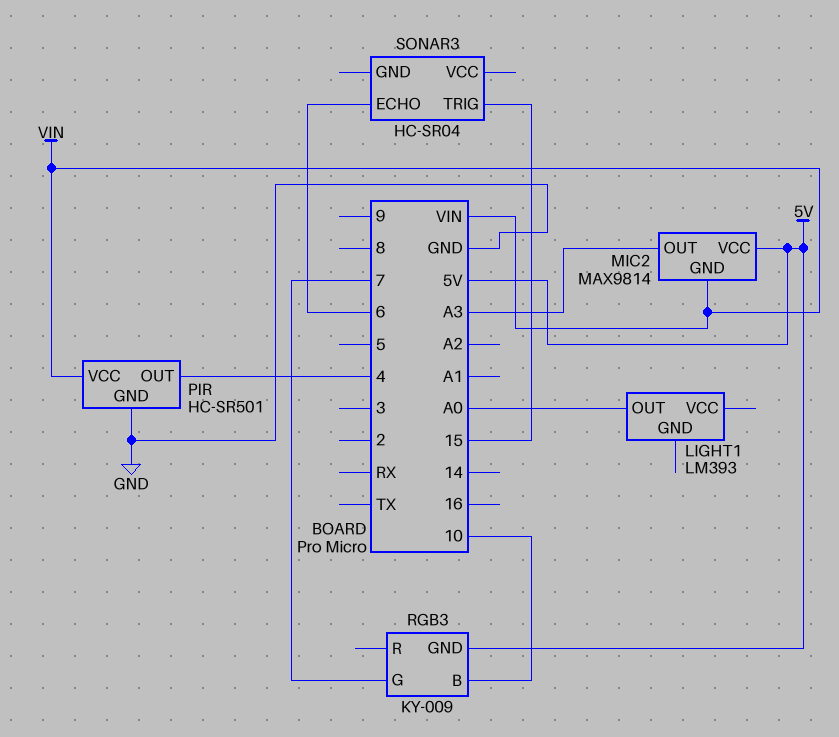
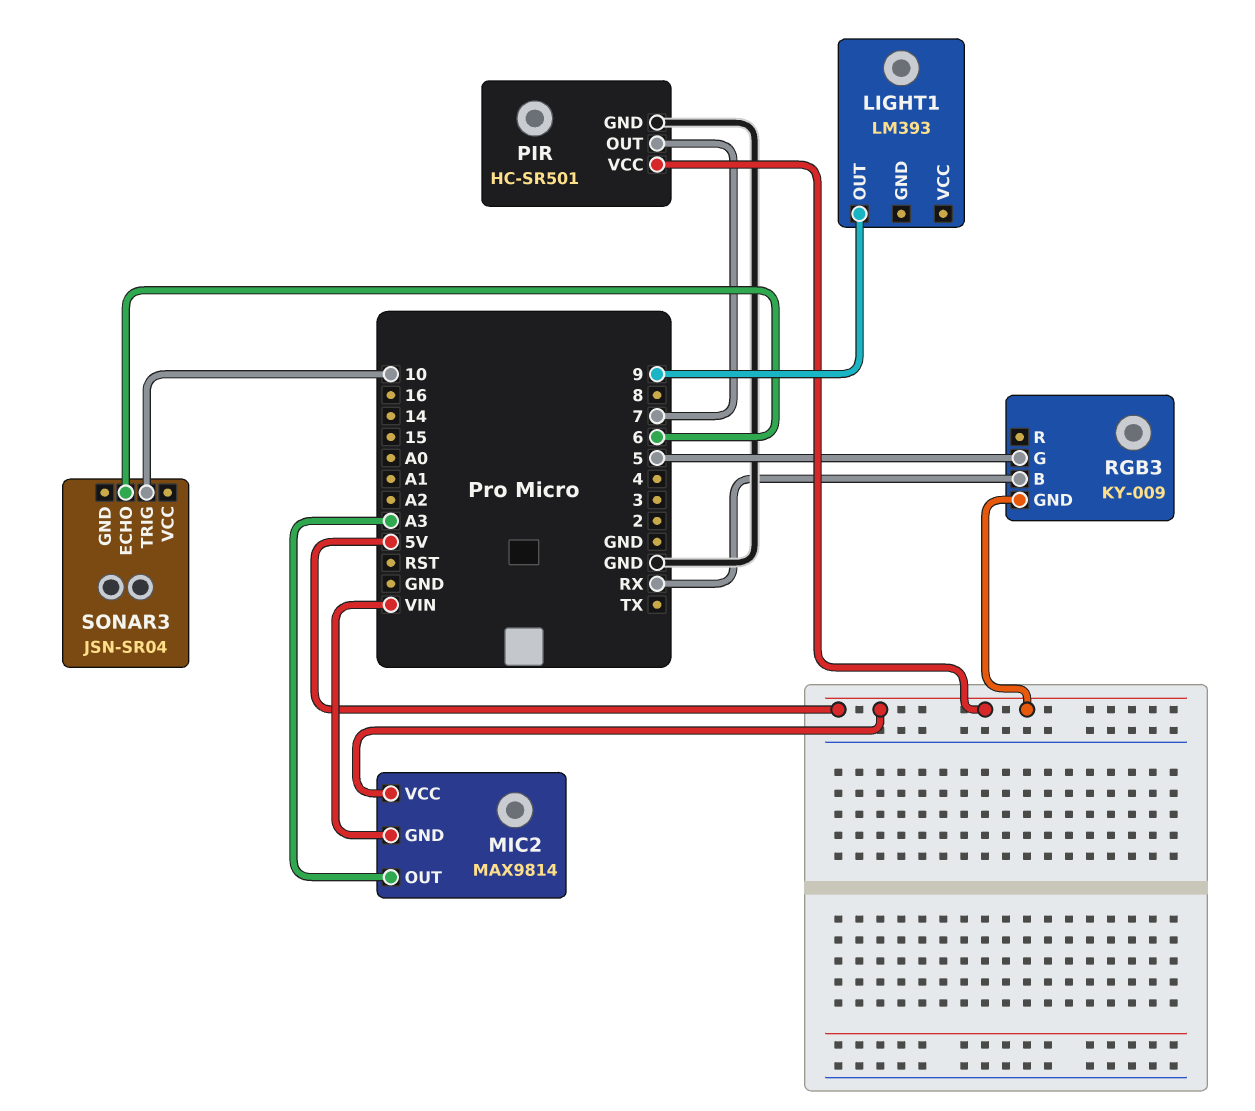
LIGHT1 pin OUT: A0 -> 9
PIR pin OUT: 4 -> 7
PIR pin VCC: VIN -> 5V
RGB3 pin B: 10 -> RX
RGB3 pin G: 7 -> 5
SONAR3: HC-SR04 -> JSN-SR04
SONAR3 pin TRIG: 15 -> 10

